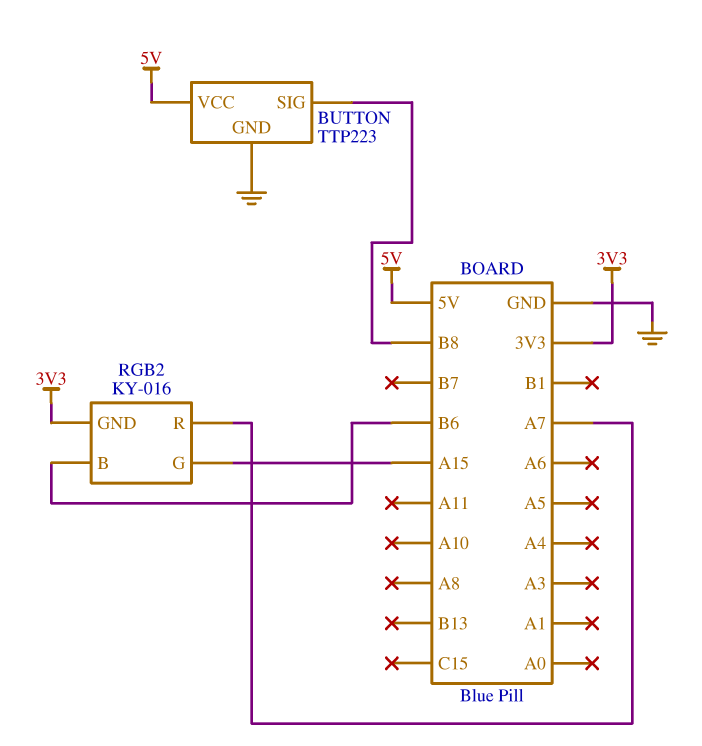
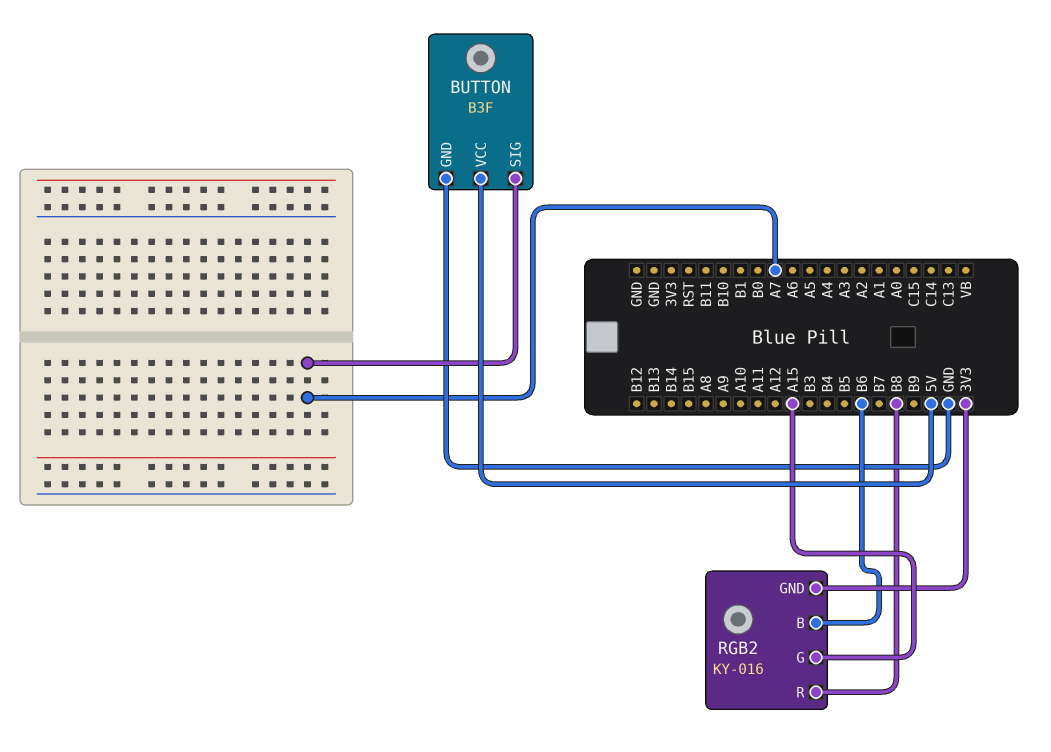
BUTTON: TTP223 -> B3F
BUTTON pin SIG: B8 -> A7
RGB2 pin R: A7 -> B8

